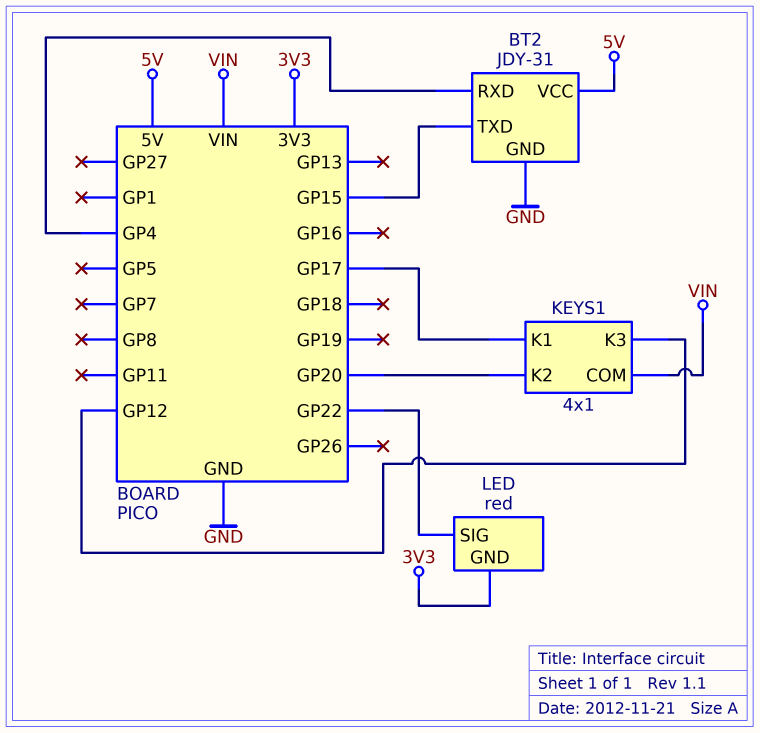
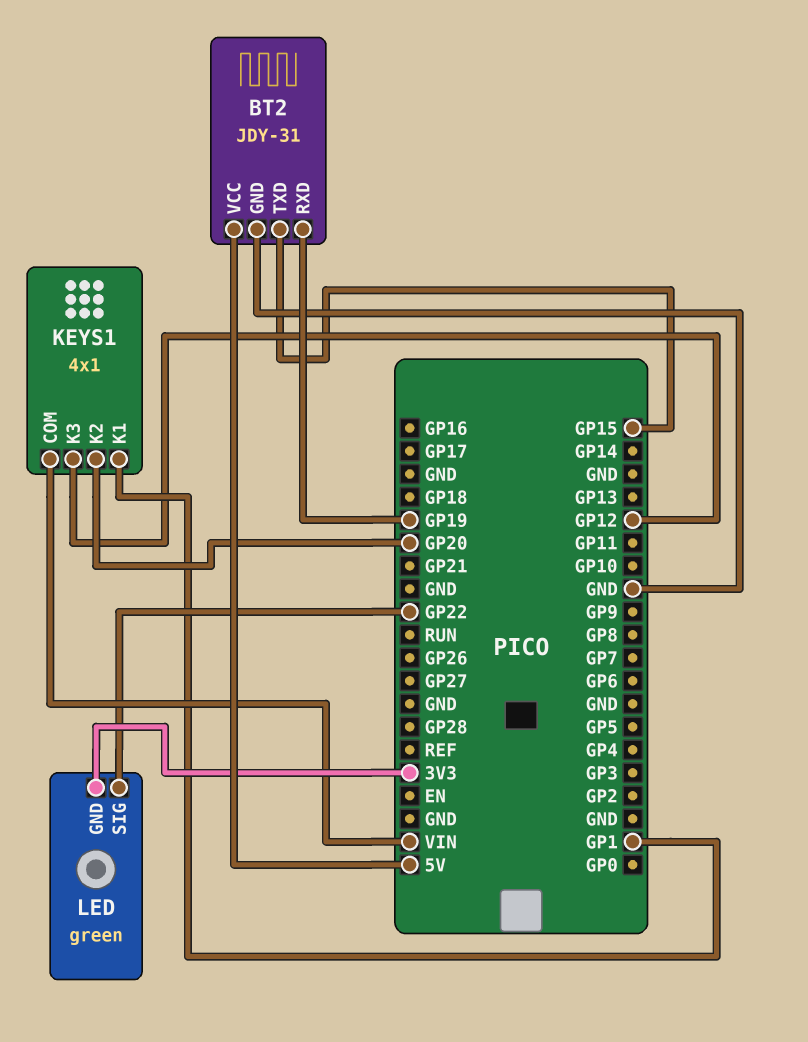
BT2 pin RXD: GP4 -> GP19
KEYS1 pin K1: GP17 -> GP1
LED: red -> green

